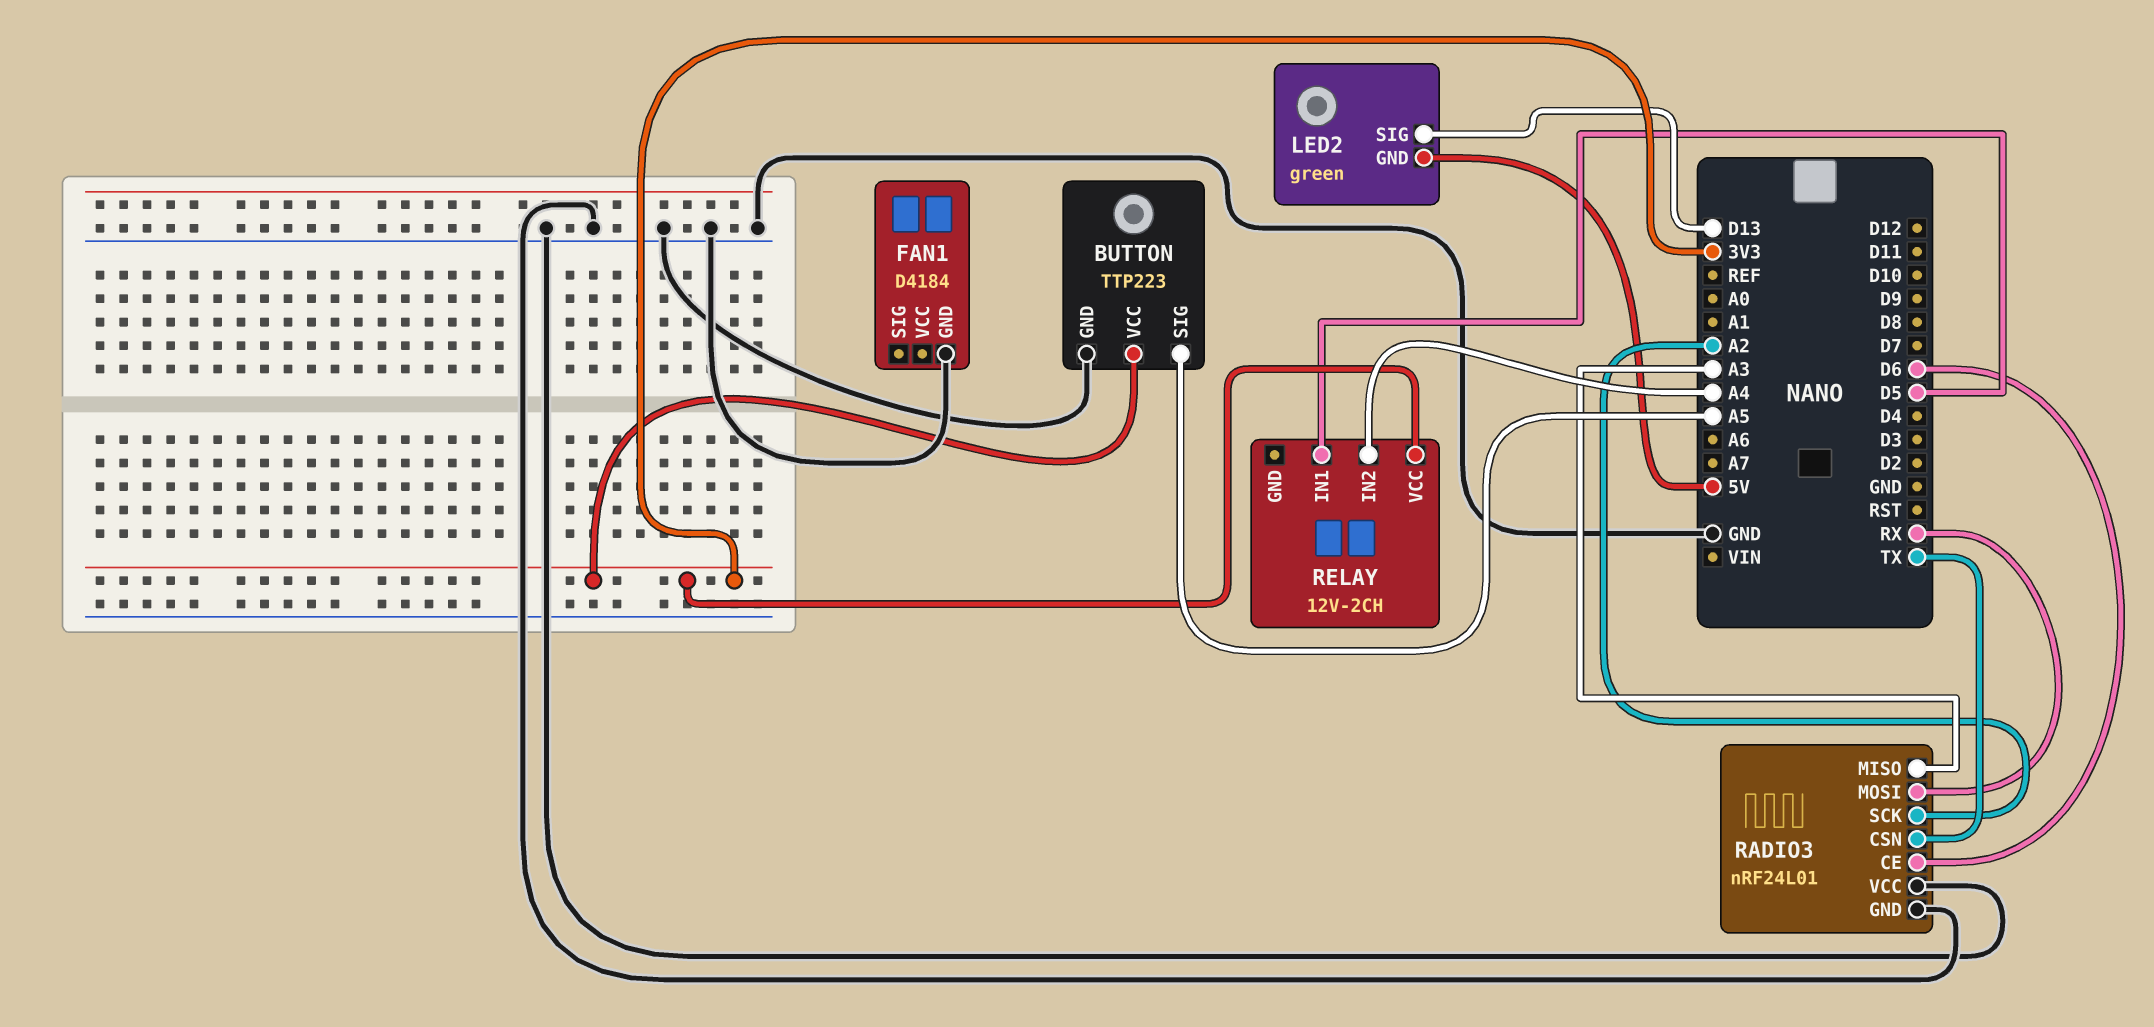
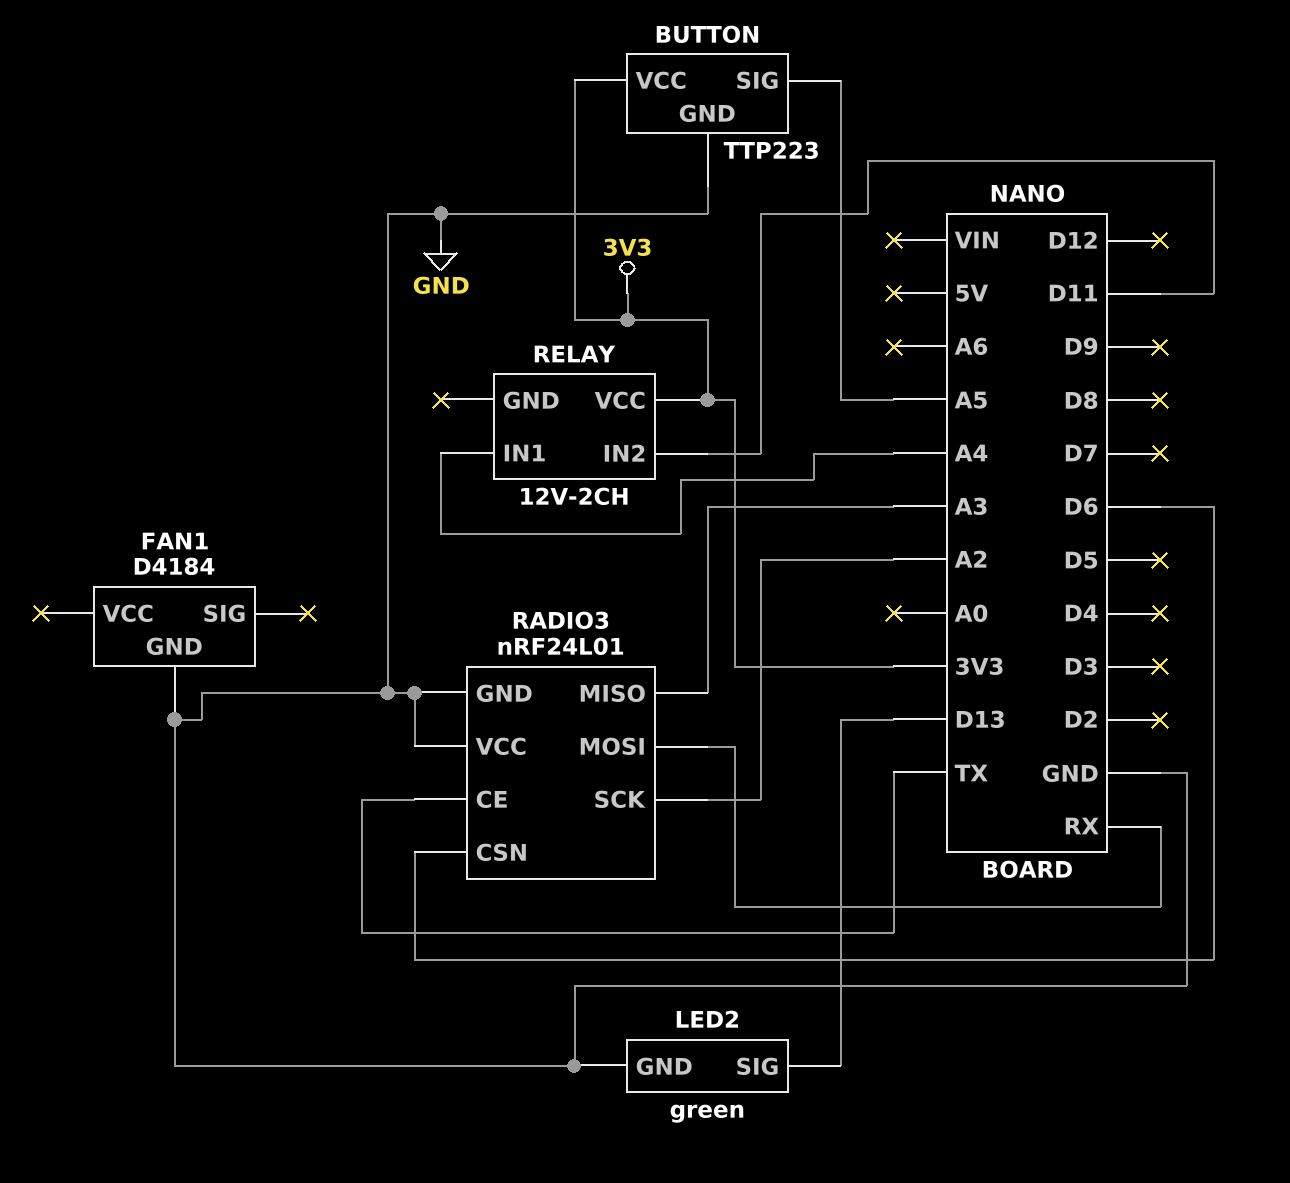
LED2 pin GND: 5V -> GND
RADIO3 pin CE: D6 -> TX
RADIO3 pin CSN: TX -> D6
RELAY pin IN1: D5 -> A4
RELAY pin IN2: A4 -> D11

